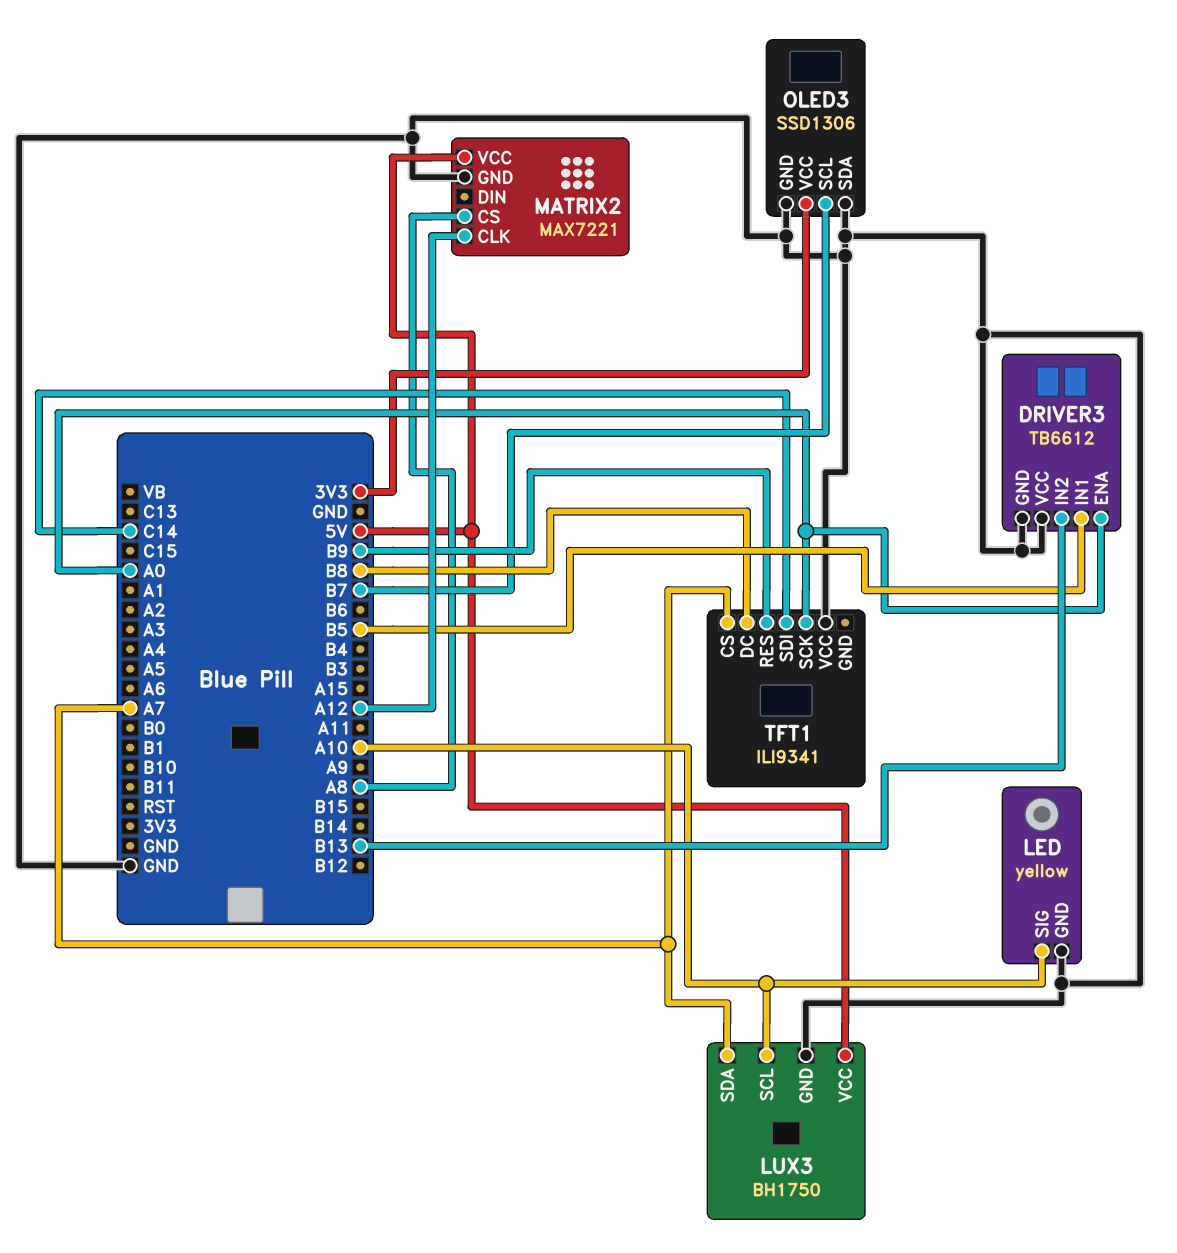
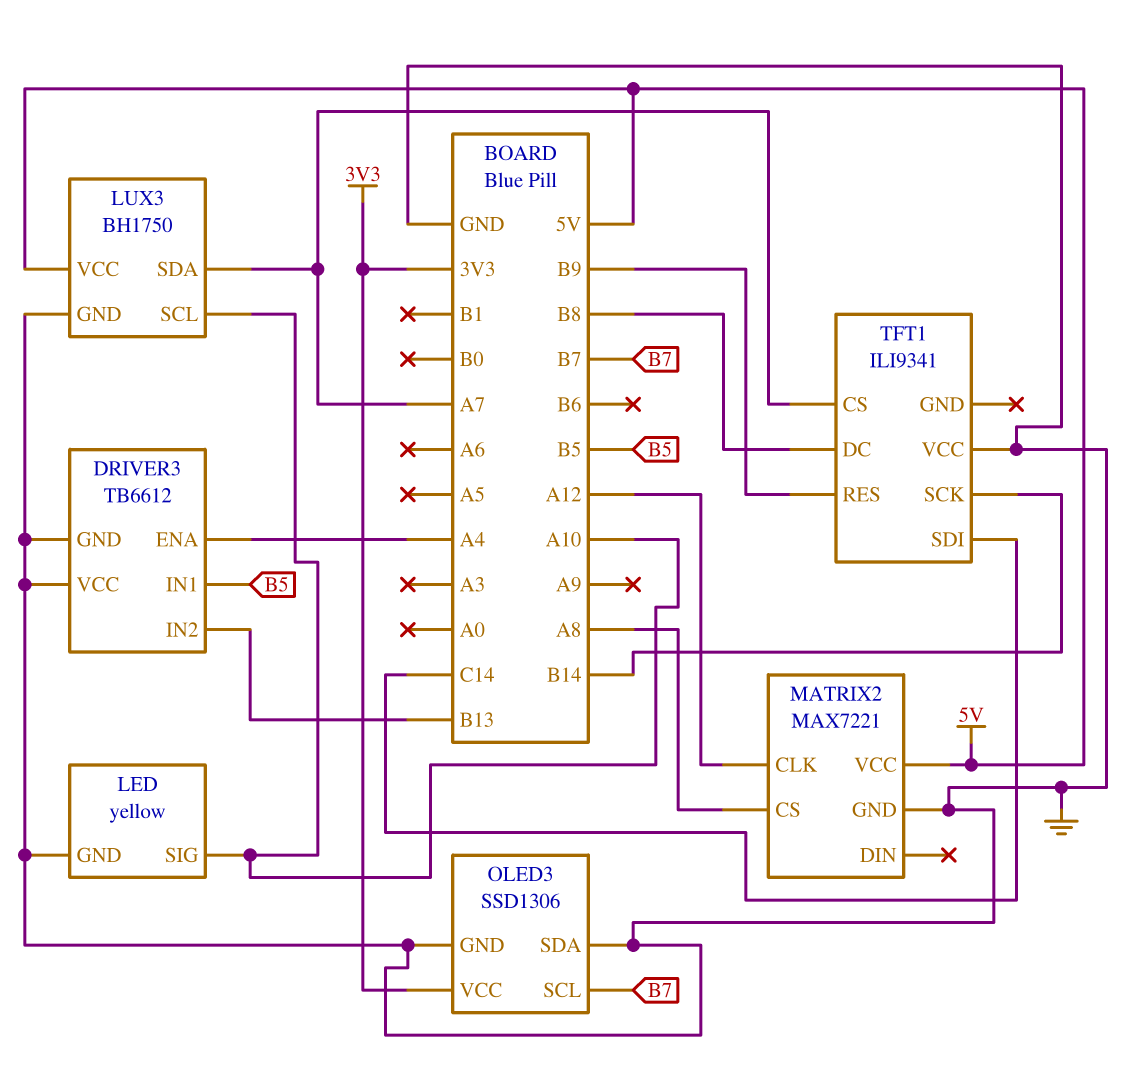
DRIVER3 pin ENA: A0 -> A4
TFT1 pin SCK: A0 -> B14

